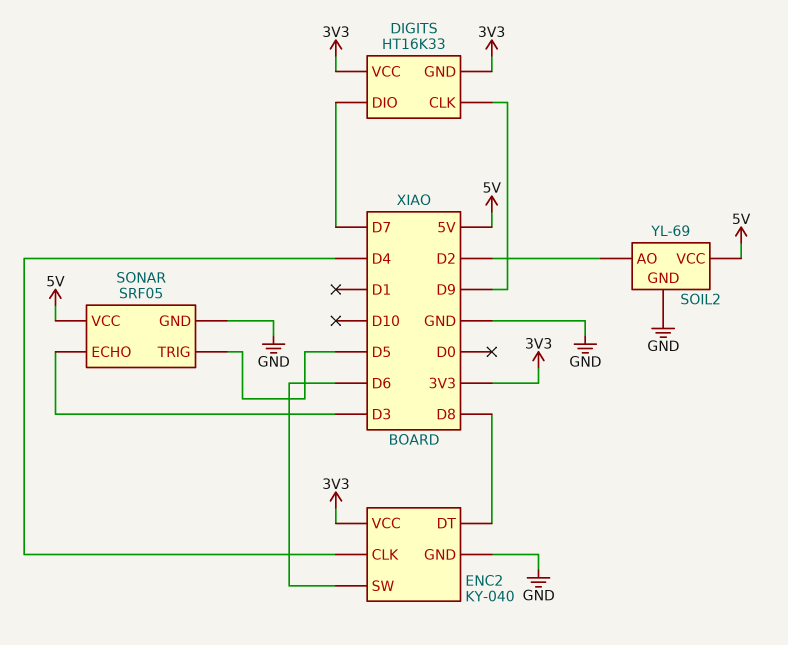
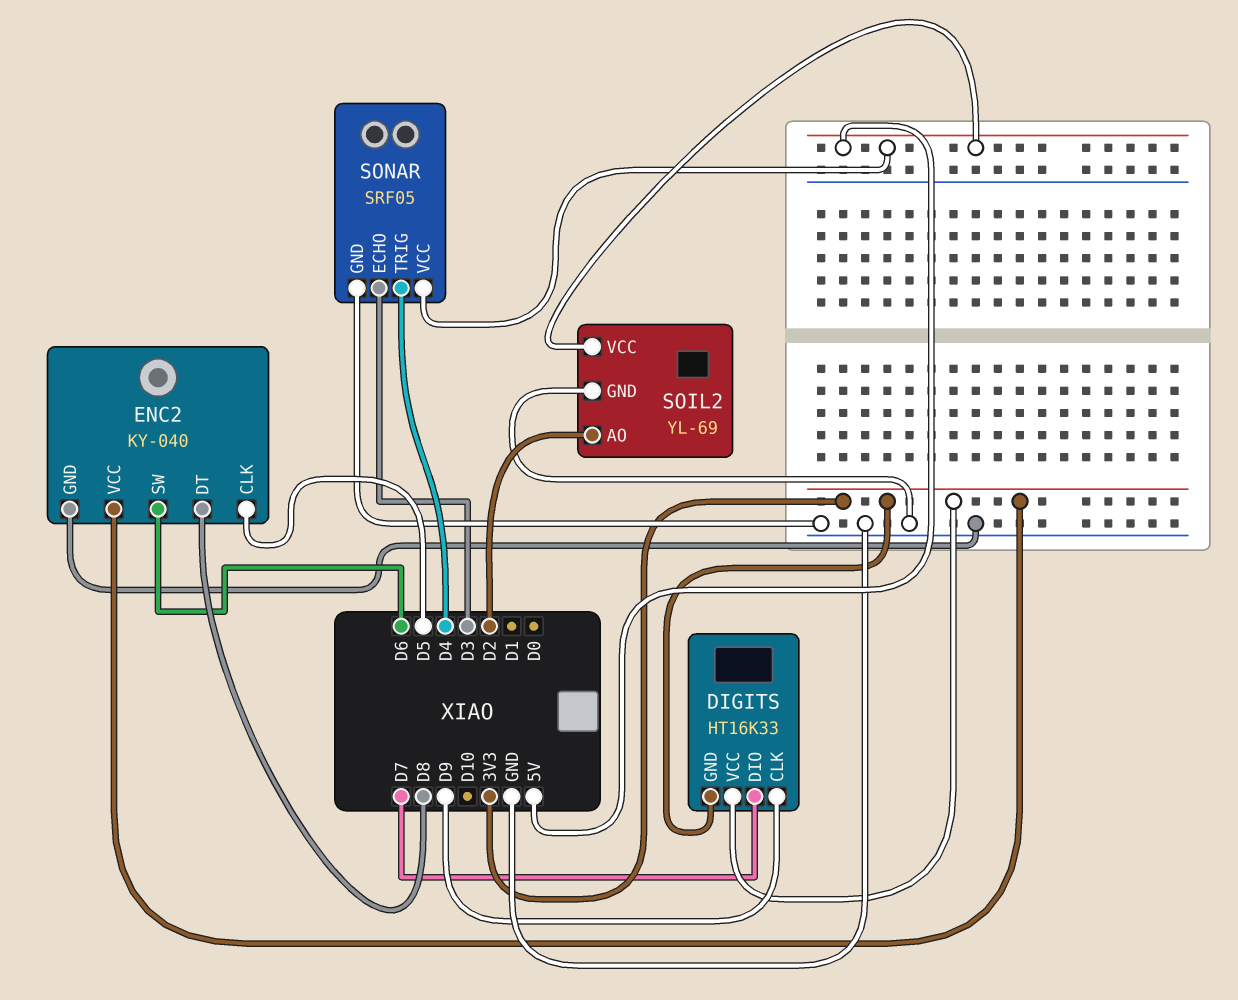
ENC2 pin CLK: D4 -> D5
SONAR pin TRIG: D5 -> D4

